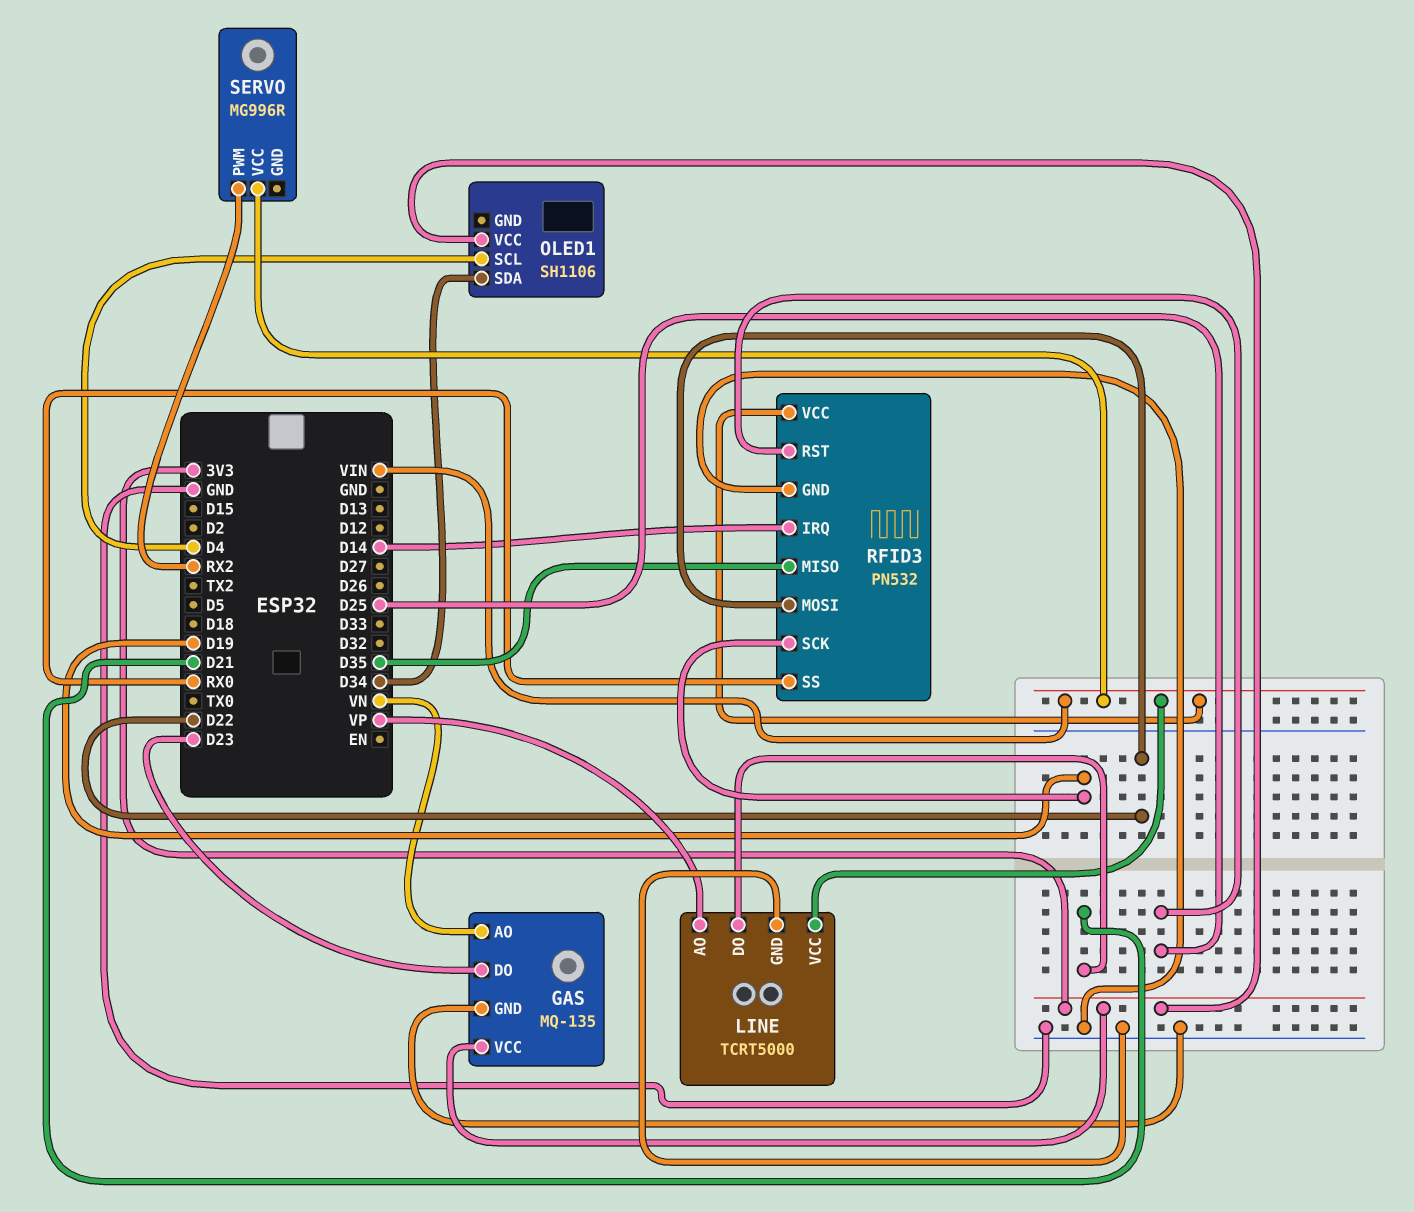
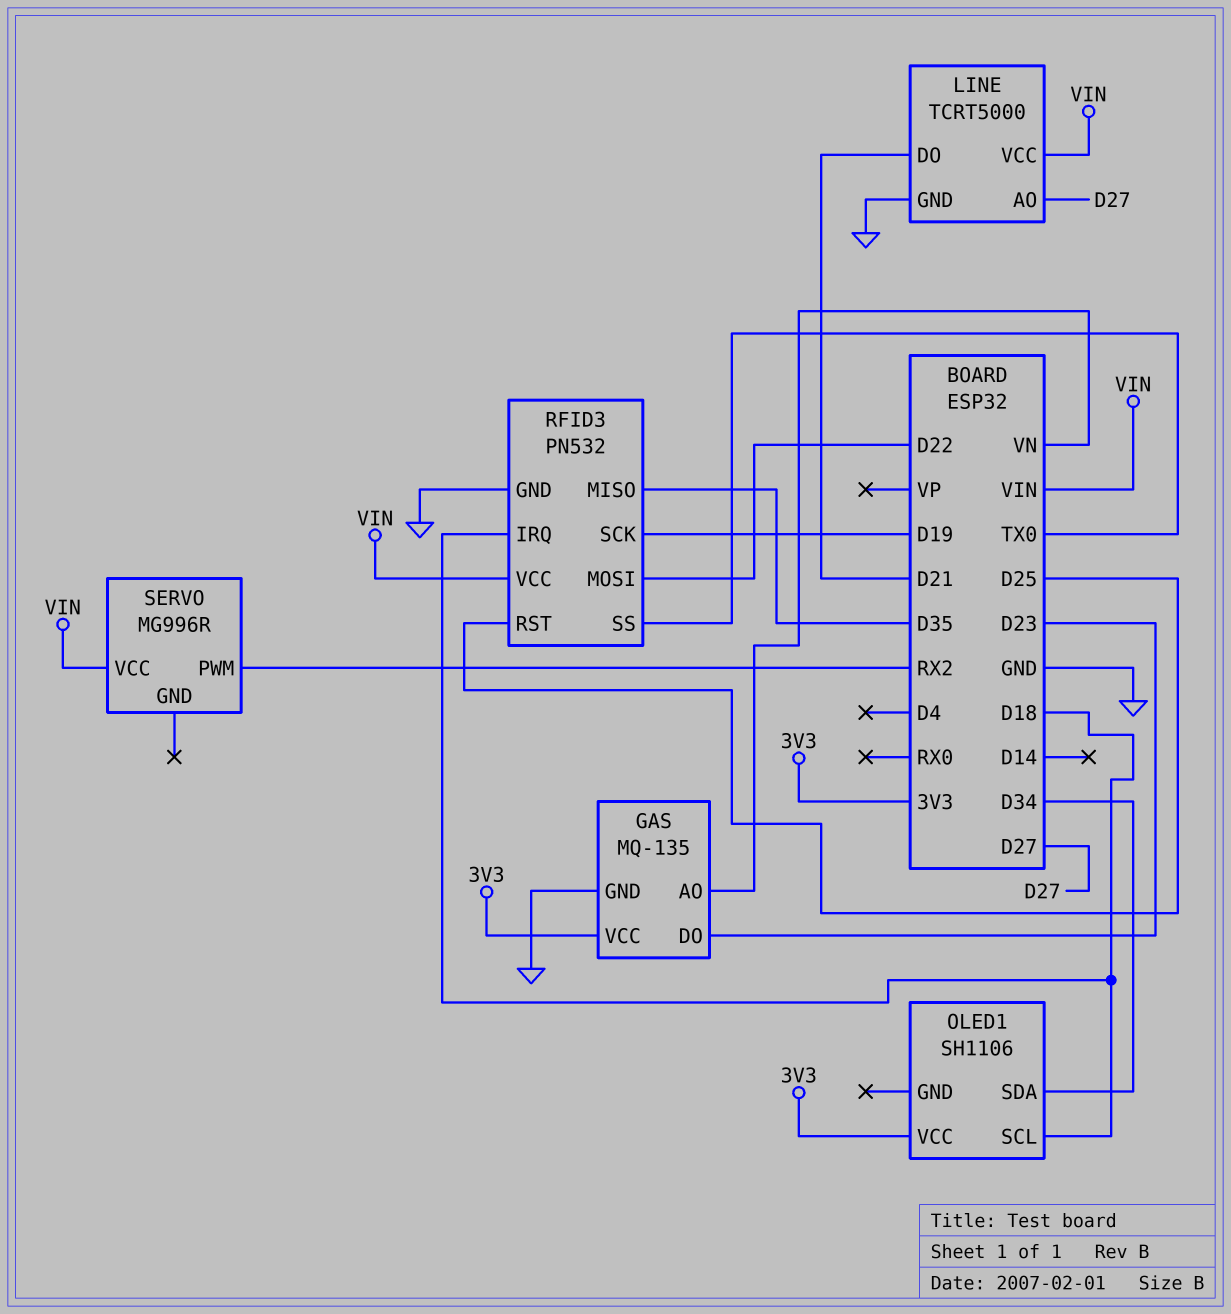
LINE pin AO: VP -> D27
OLED1 pin SCL: D4 -> D18
RFID3 pin IRQ: D14 -> D18
RFID3 pin SS: RX0 -> TX0

